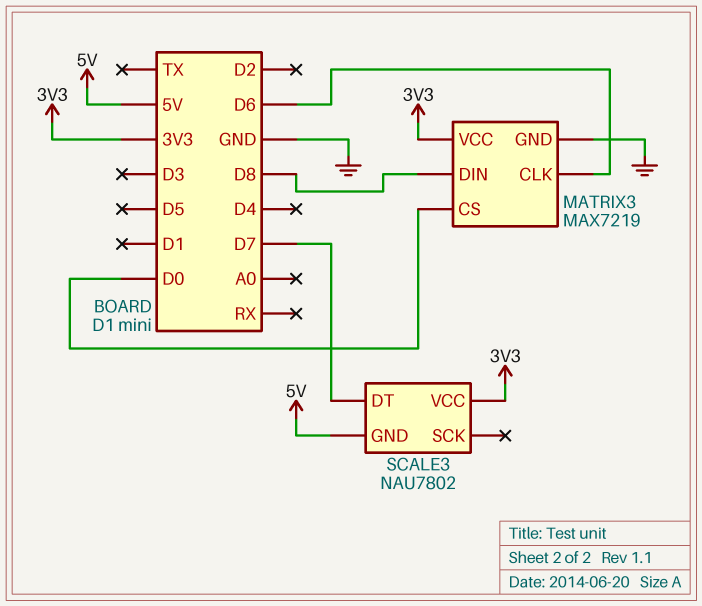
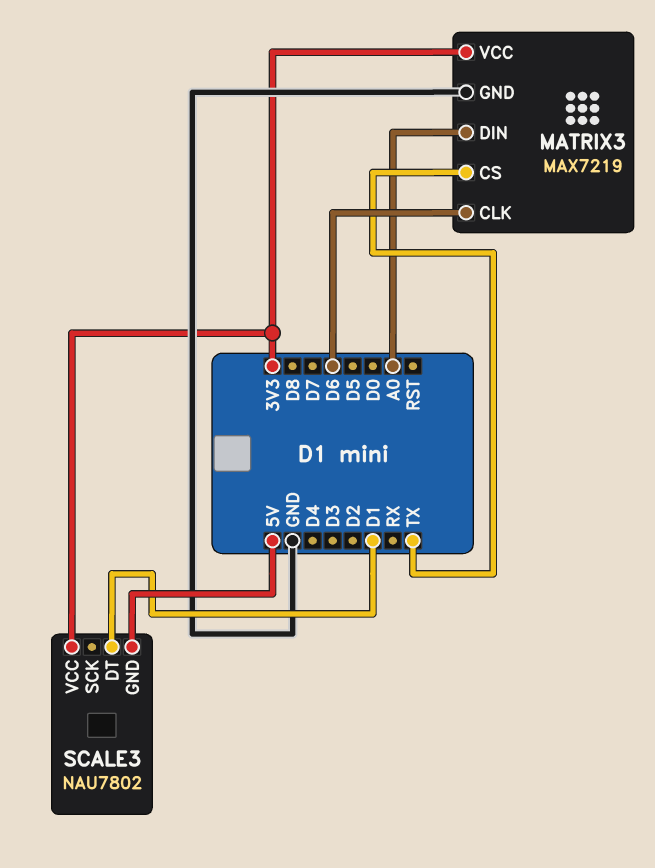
MATRIX3 pin CS: D0 -> TX
MATRIX3 pin DIN: D8 -> A0
SCALE3 pin DT: D7 -> D1

